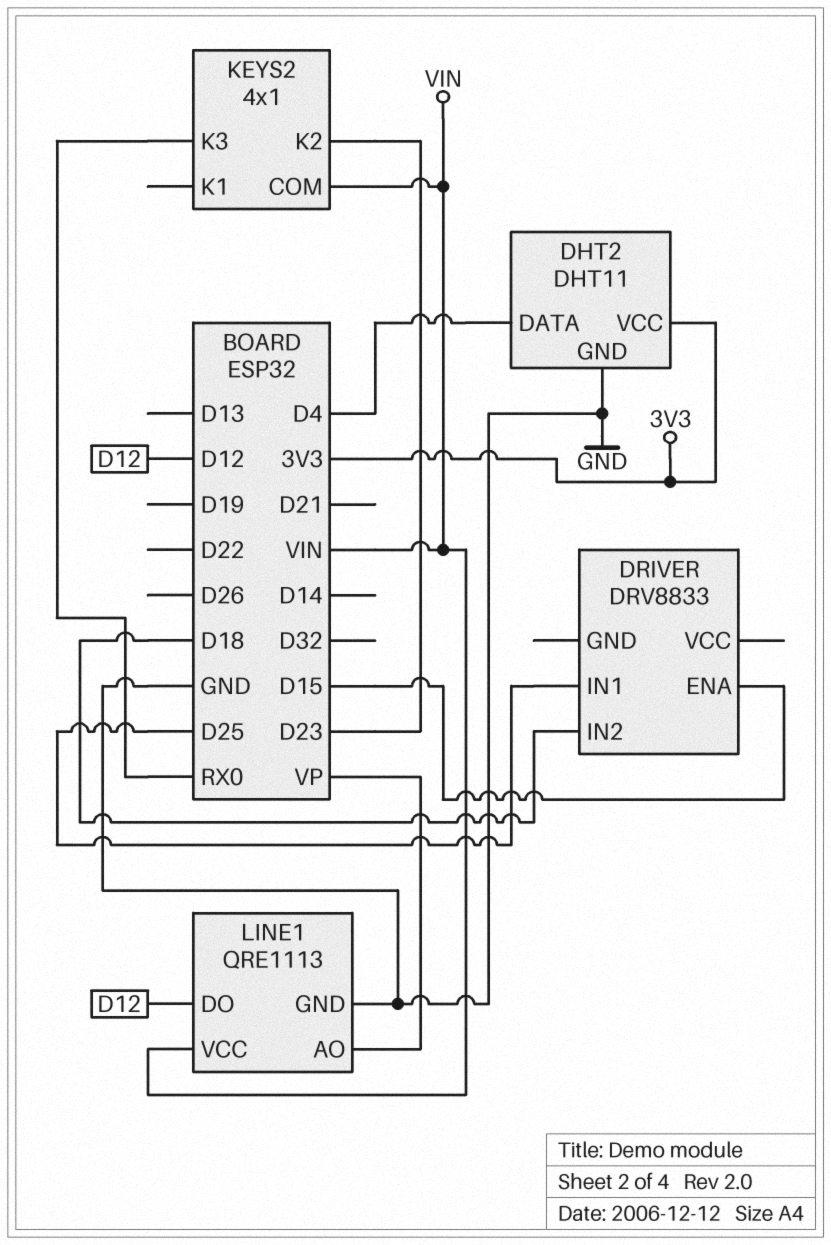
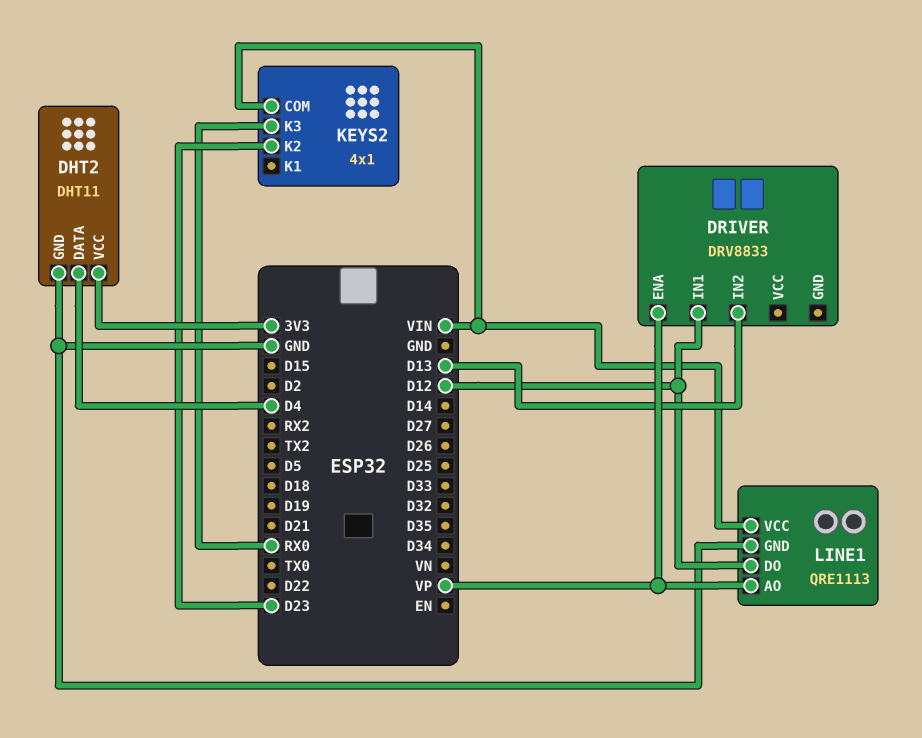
DRIVER pin ENA: D15 -> VP
DRIVER pin IN1: D25 -> D12
DRIVER pin IN2: D18 -> D13

